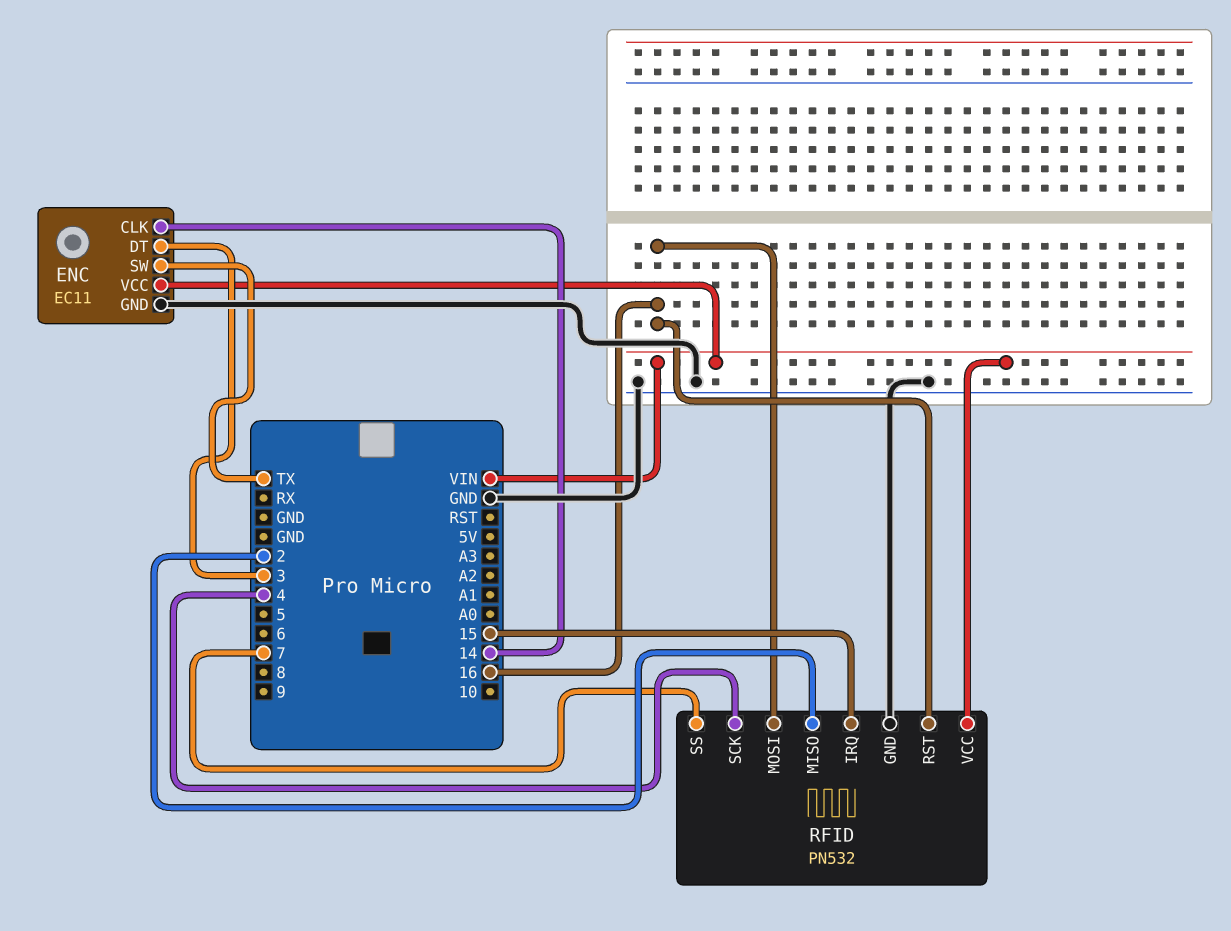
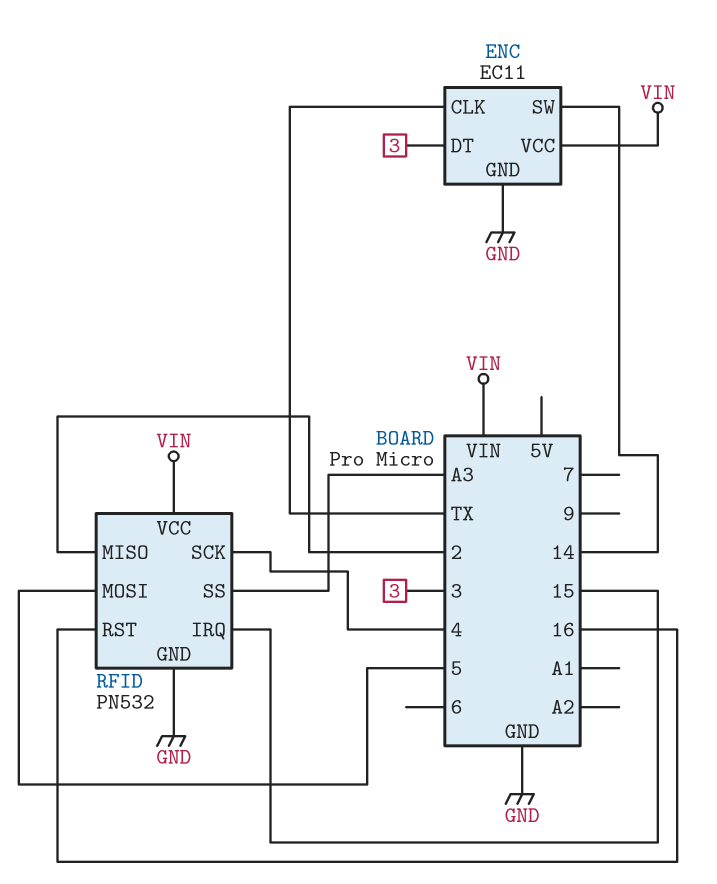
ENC pin CLK: 14 -> TX
ENC pin SW: TX -> 14
RFID pin MOSI: 16 -> 5
RFID pin SS: 7 -> A3

